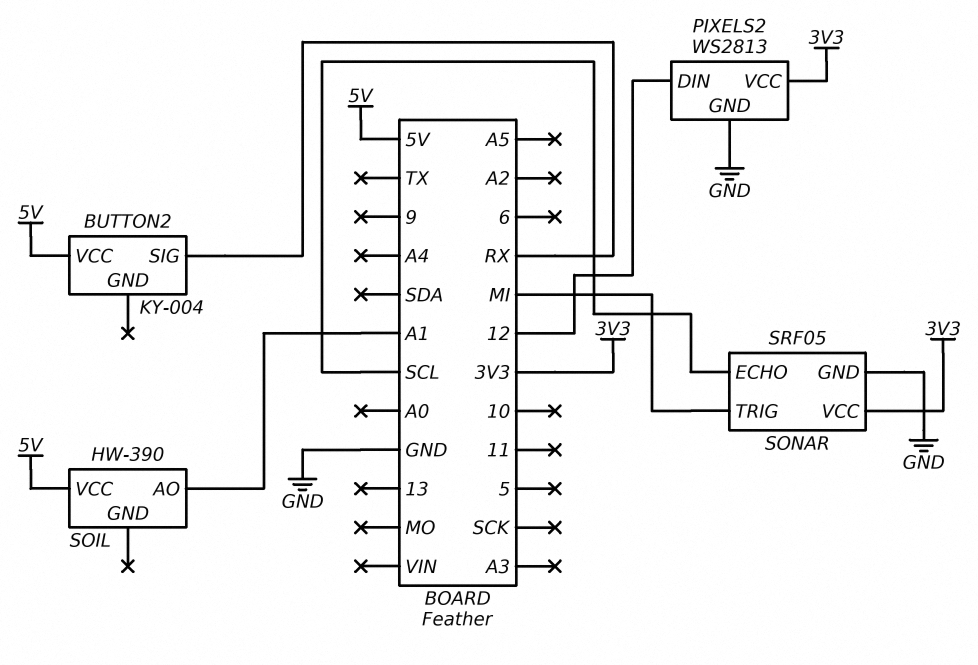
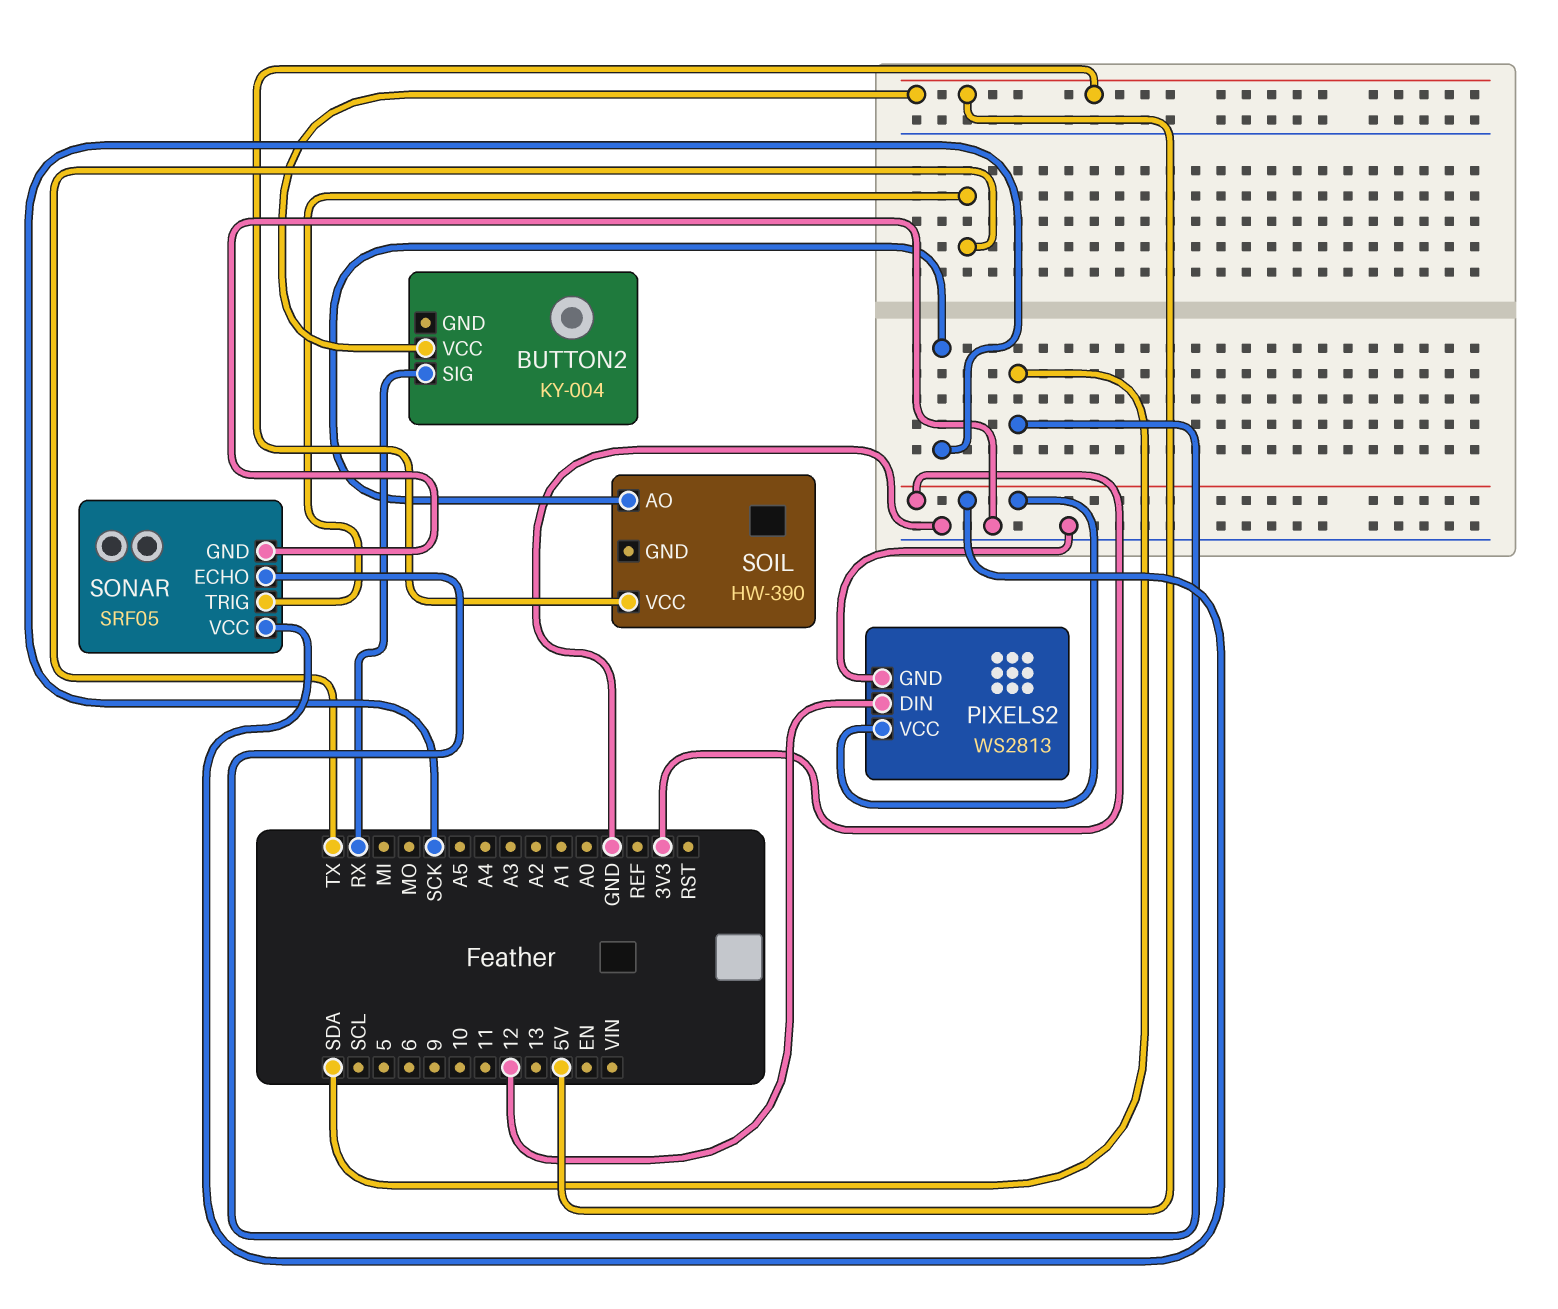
SOIL pin AO: A1 -> SCK
SONAR pin ECHO: SCL -> SDA
SONAR pin TRIG: MI -> TX

